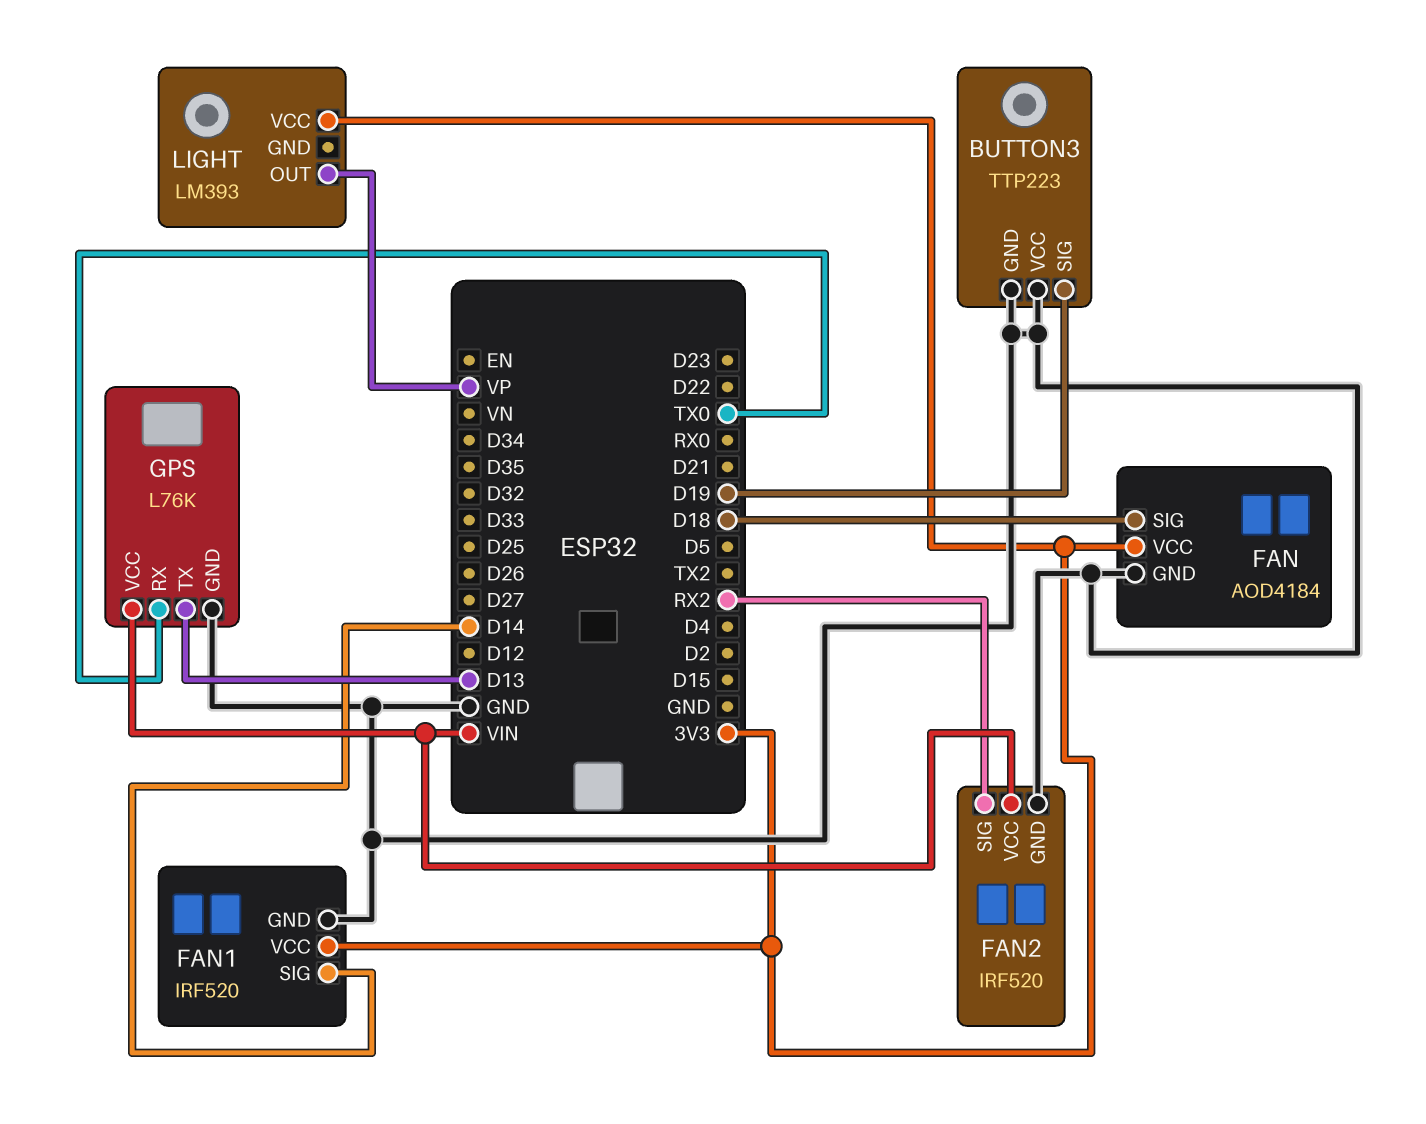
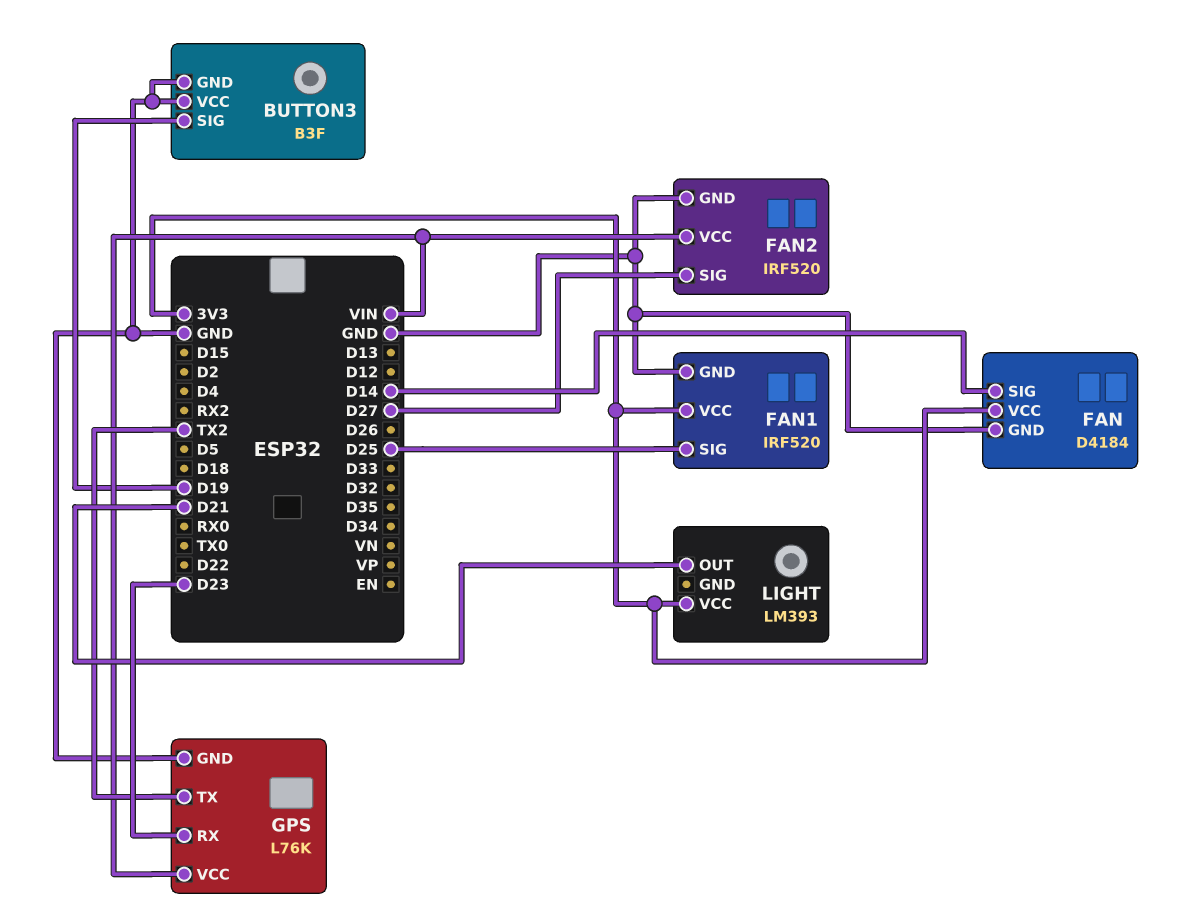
BUTTON3: TTP223 -> B3F
FAN: AOD4184 -> D4184
FAN pin SIG: D18 -> D14
FAN1 pin SIG: D14 -> D25
FAN2 pin SIG: RX2 -> D27
GPS pin RX: TX0 -> D23
GPS pin TX: D13 -> TX2
LIGHT pin OUT: VP -> D21

